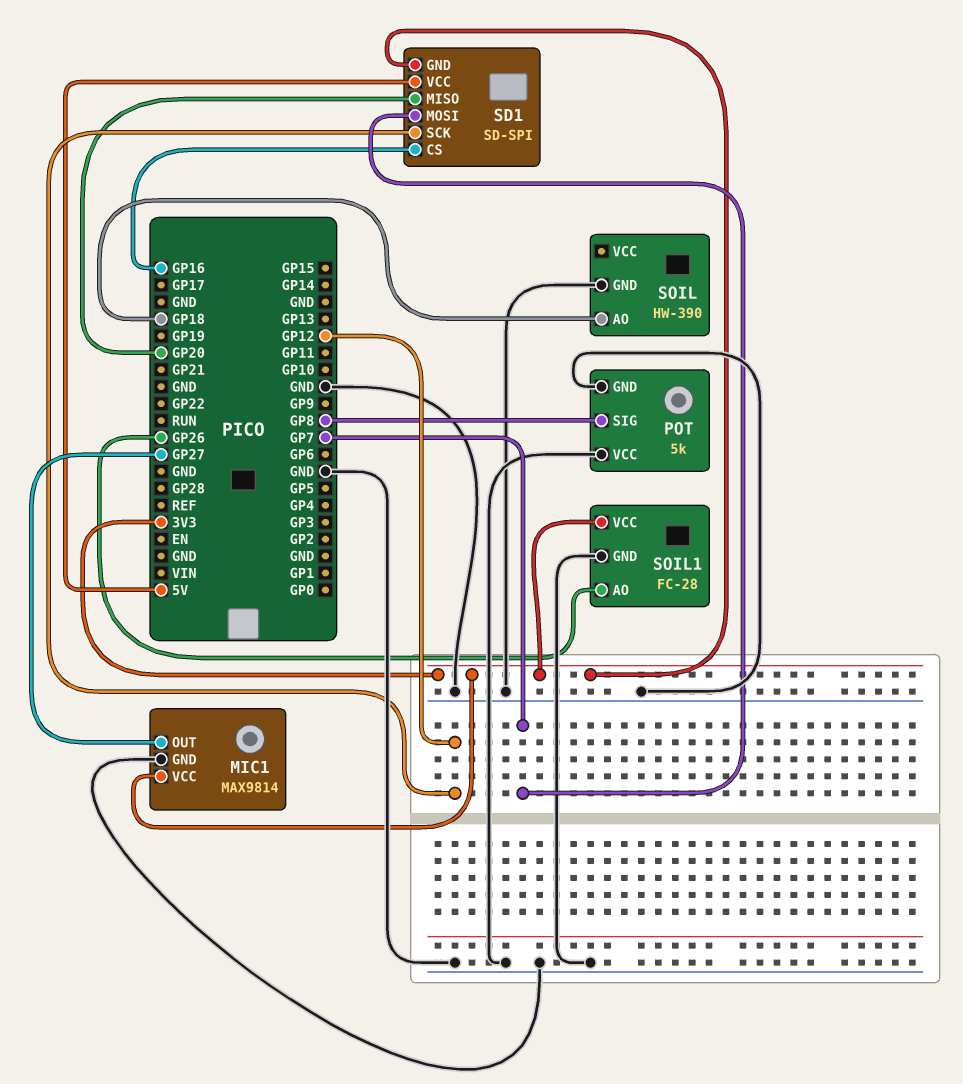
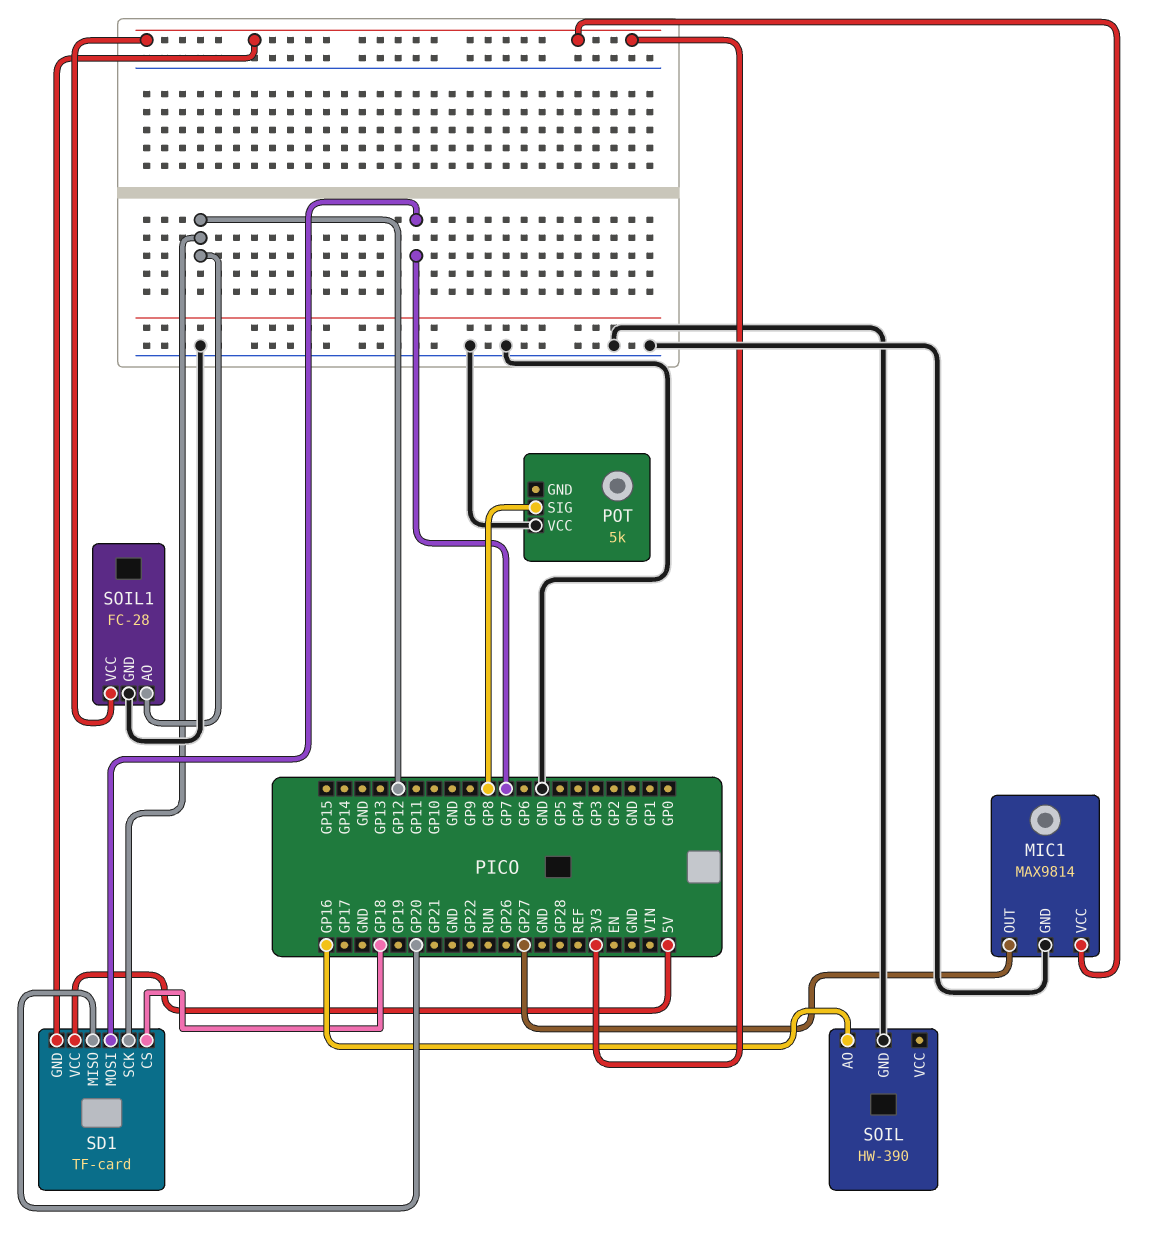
POT pin GND: GND -> none
SD1: SD-SPI -> TF-card
SD1 pin CS: GP16 -> GP18
SOIL pin AO: GP18 -> GP16
SOIL1 pin AO: GP26 -> GP12

